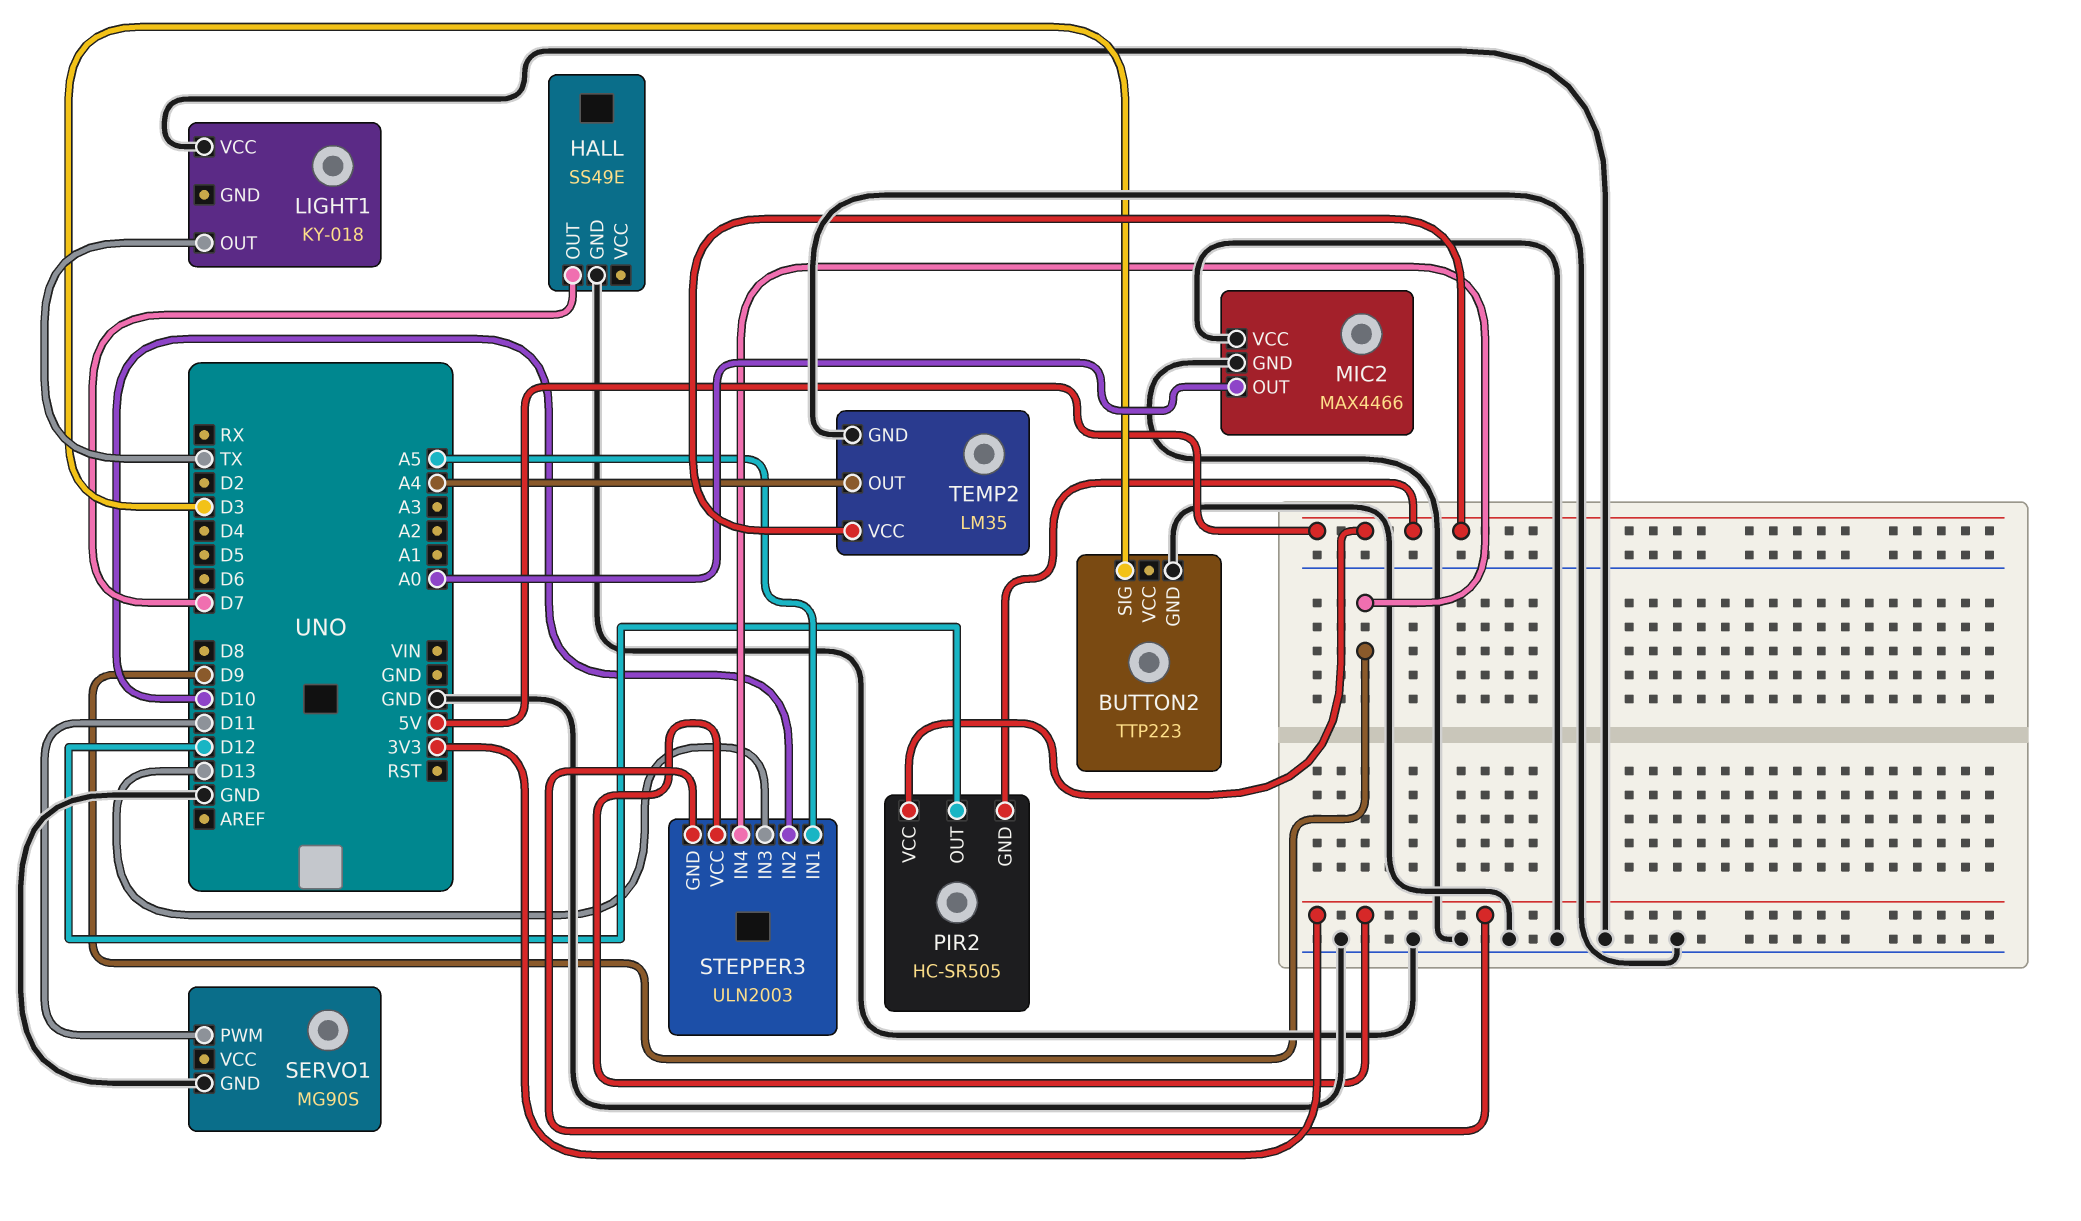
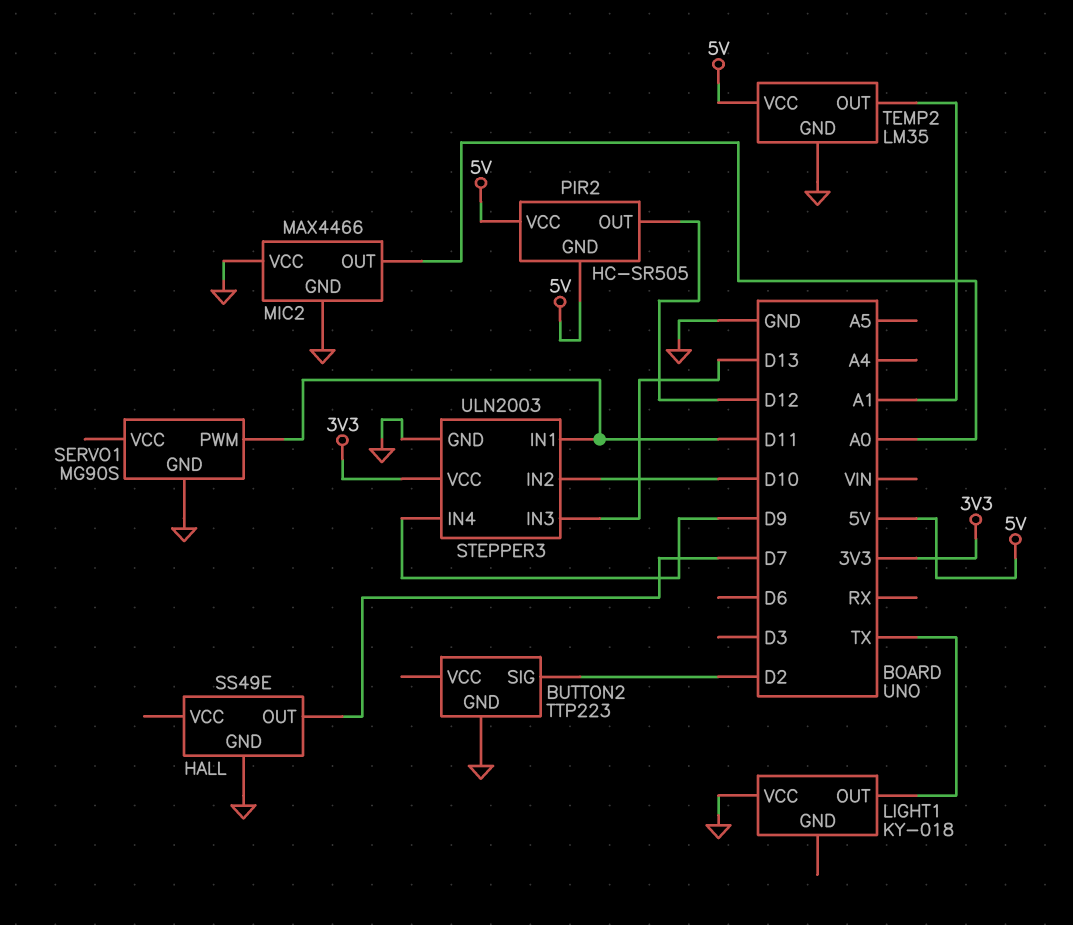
BUTTON2 pin SIG: D3 -> D2
STEPPER3 pin GND: 3V3 -> GND
STEPPER3 pin IN1: A5 -> D11
TEMP2 pin OUT: A4 -> A1

